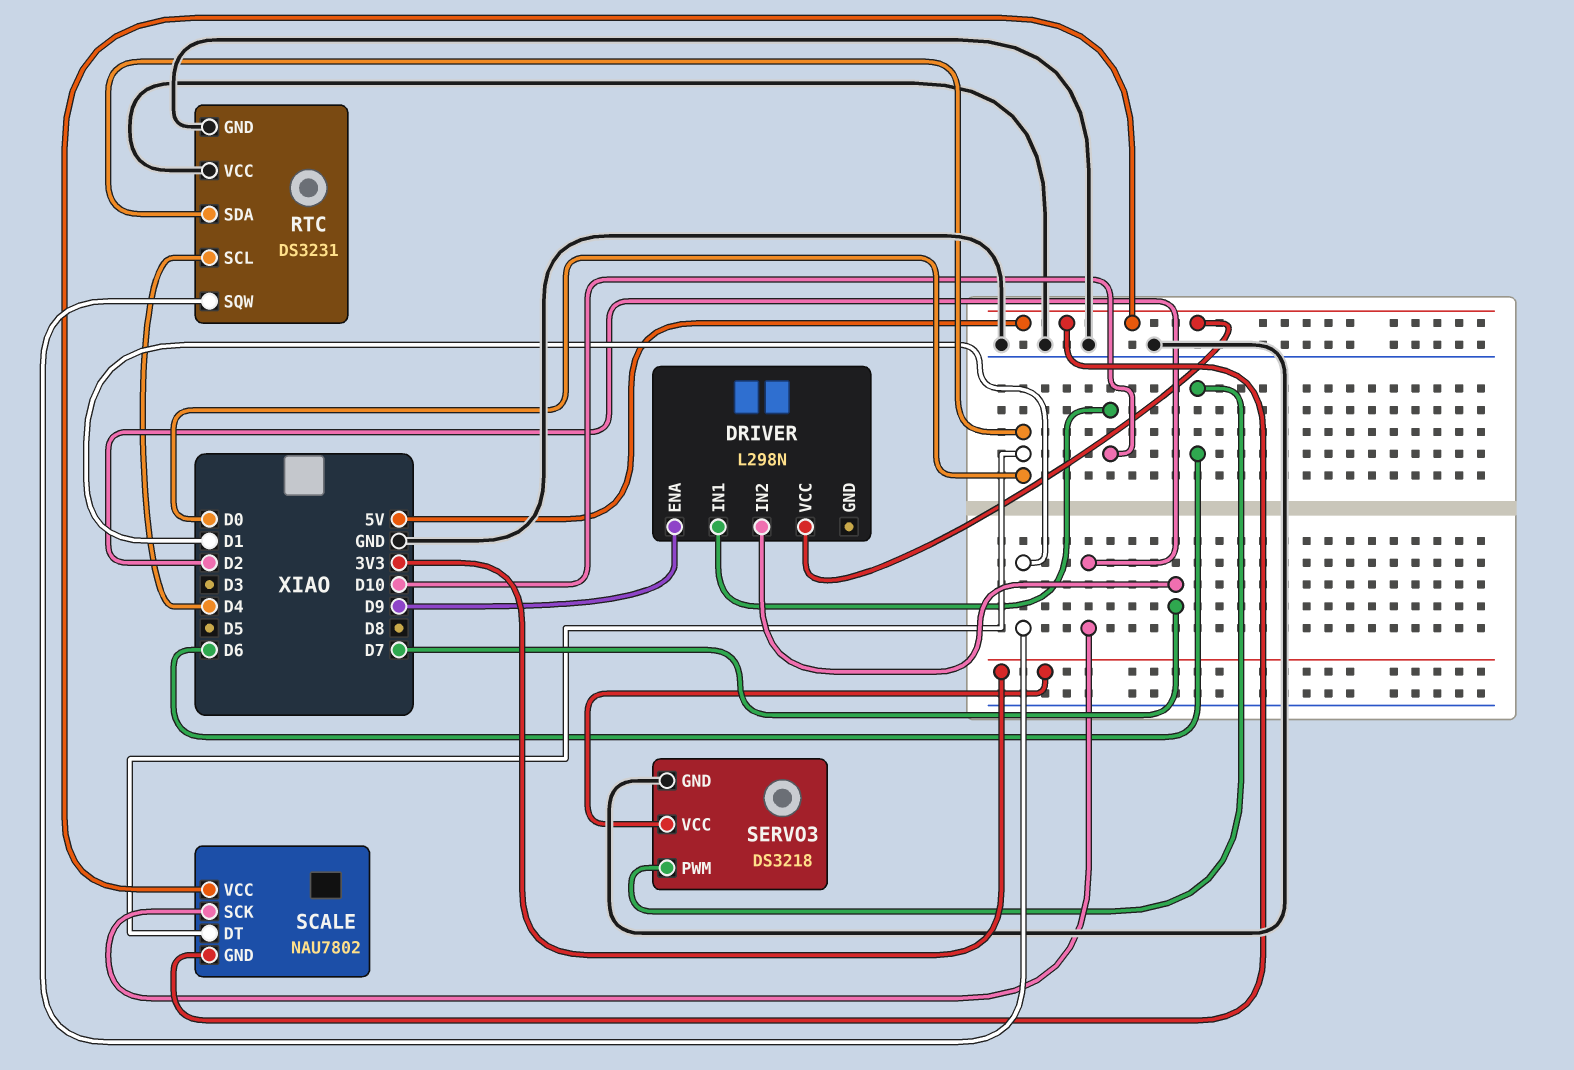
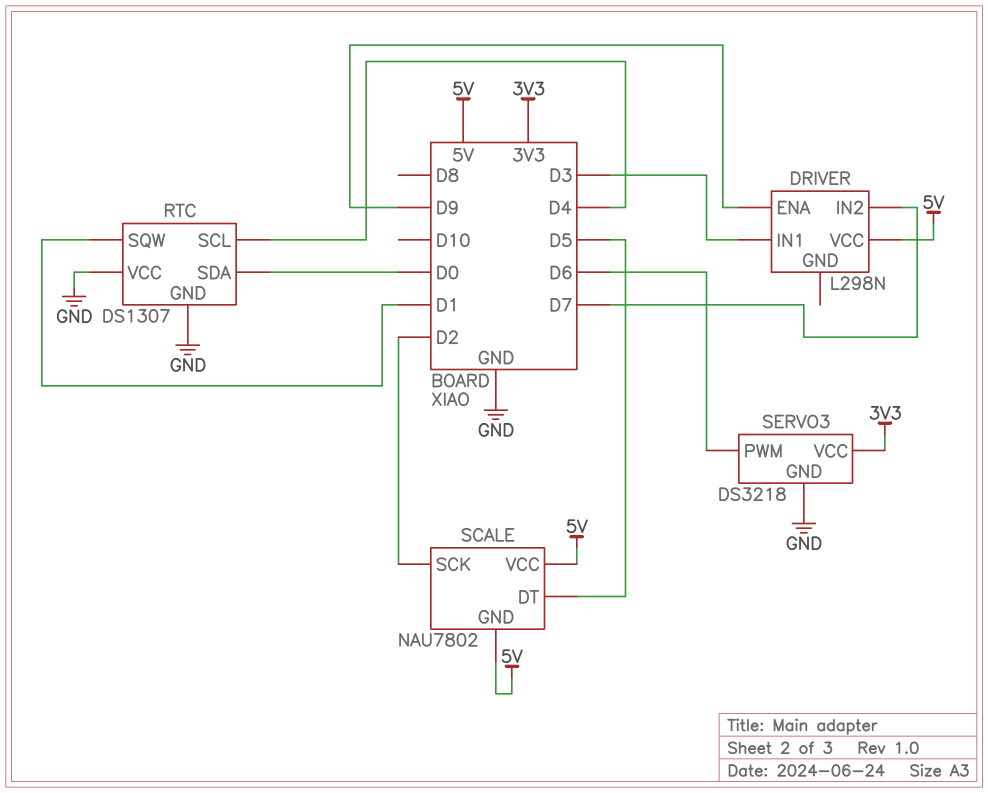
DRIVER pin IN1: D10 -> D3
RTC: DS3231 -> DS1307
SCALE pin DT: D0 -> D5

